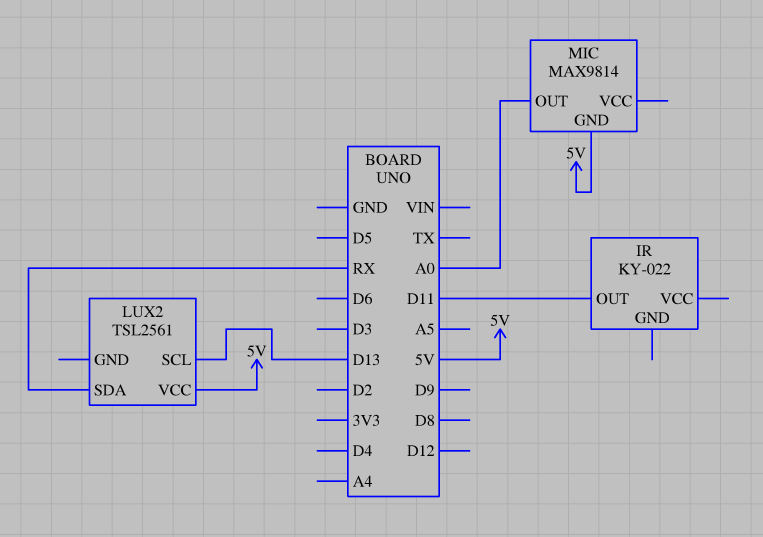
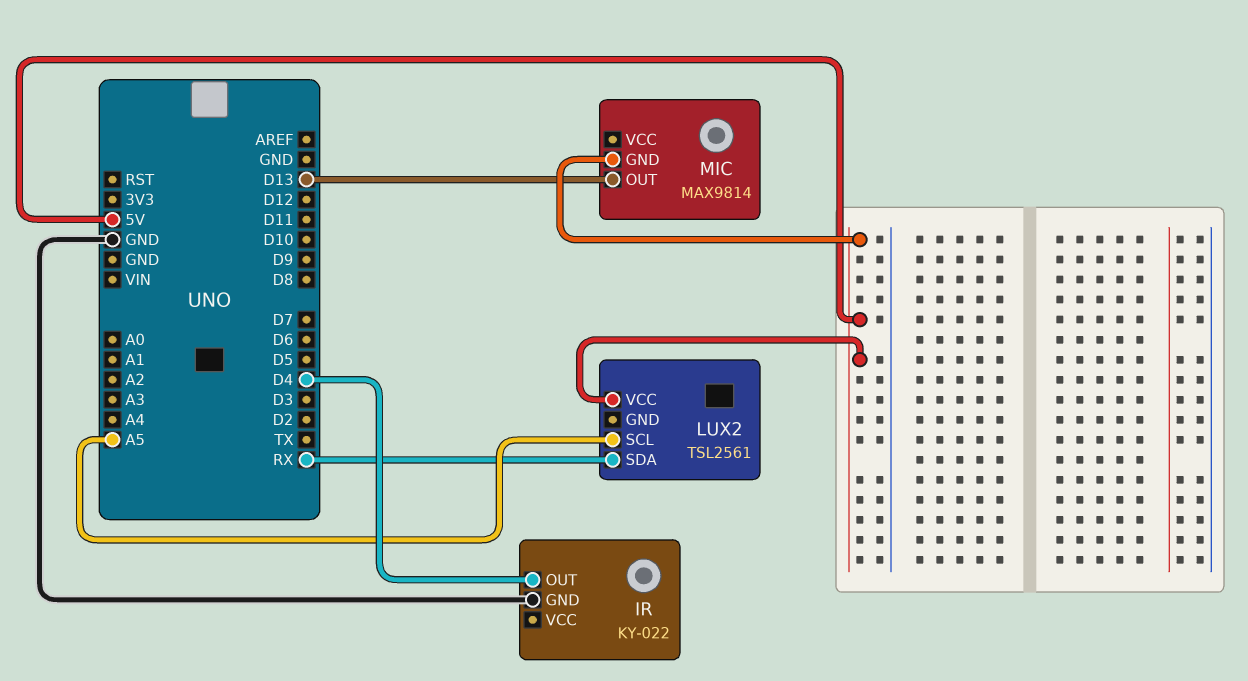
IR pin GND: none -> GND
IR pin OUT: D11 -> D4
LUX2 pin SCL: D13 -> A5
MIC pin OUT: A0 -> D13

